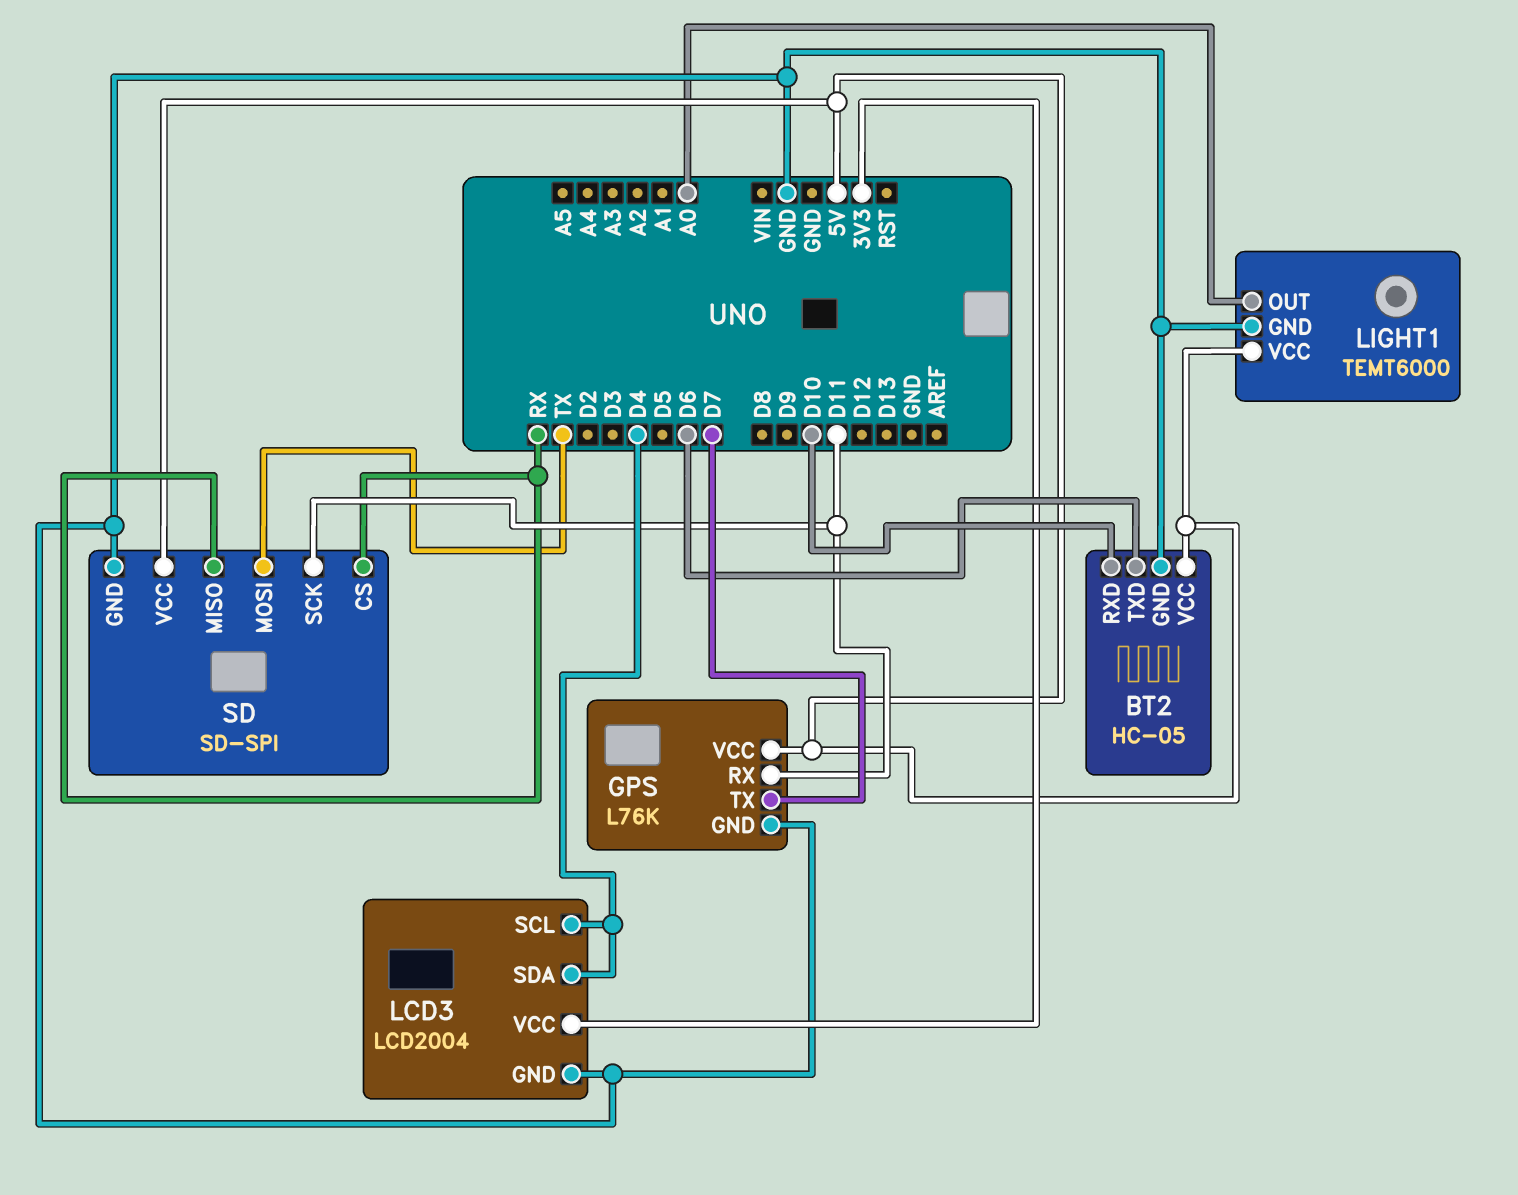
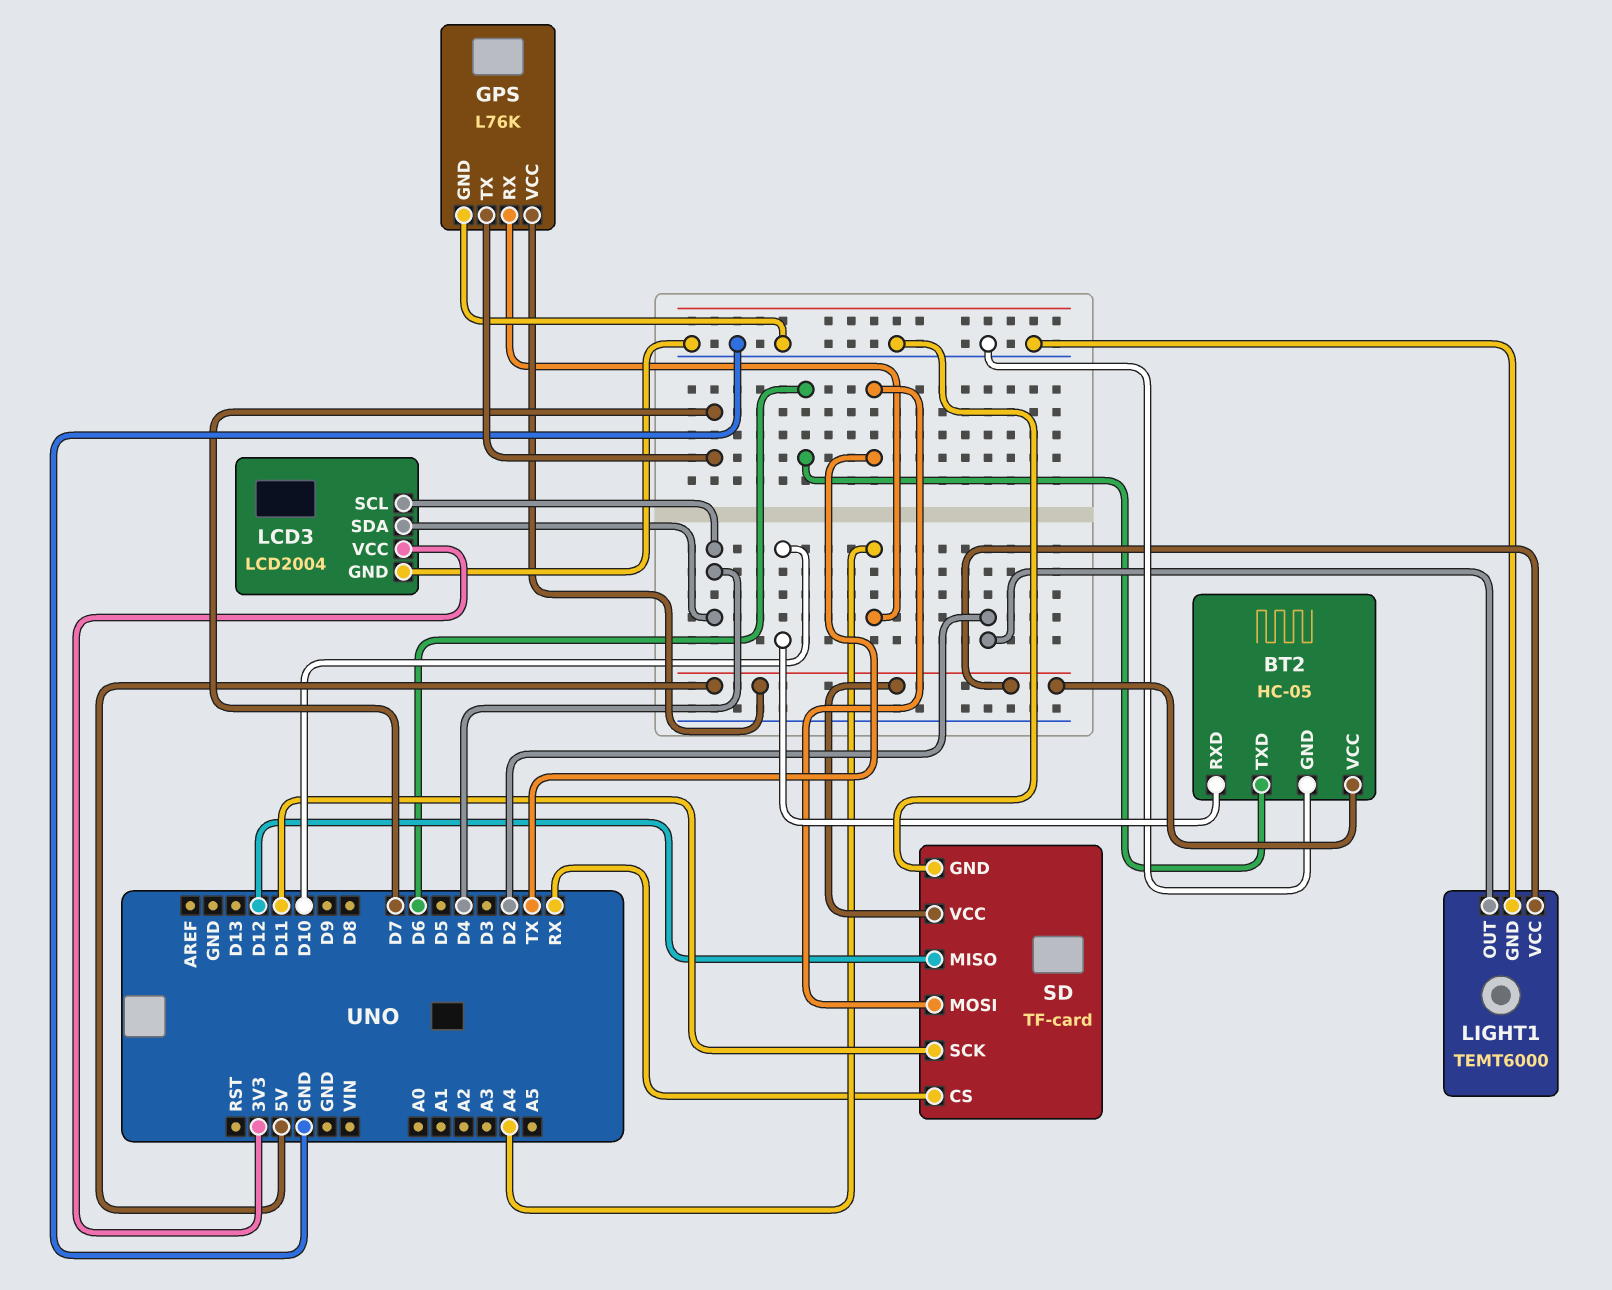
GPS pin RX: D11 -> A4
LIGHT1 pin OUT: A0 -> D2
SD: SD-SPI -> TF-card
SD pin MISO: RX -> D12

